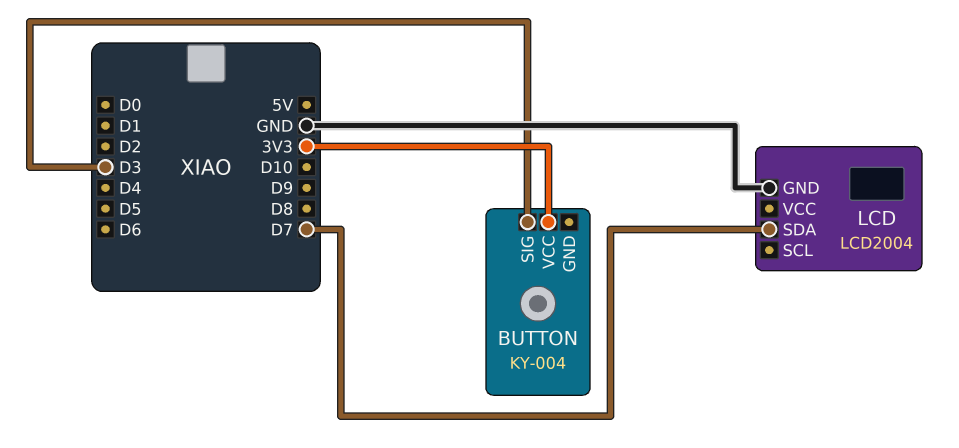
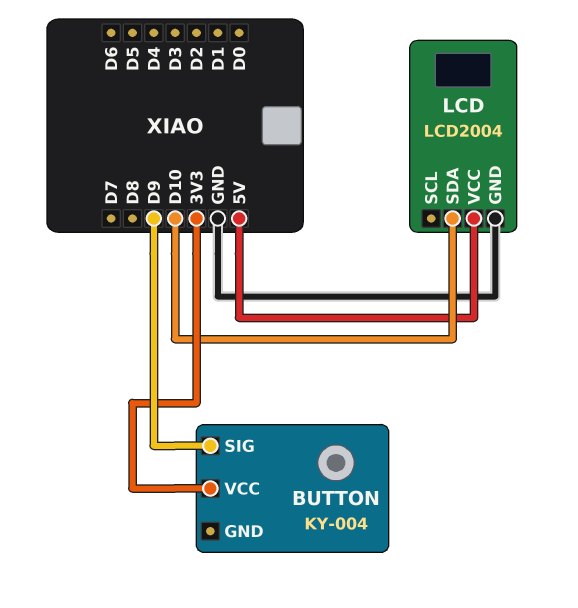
BUTTON pin SIG: D3 -> D9
LCD pin SDA: D7 -> D10
LCD pin VCC: none -> 5V

